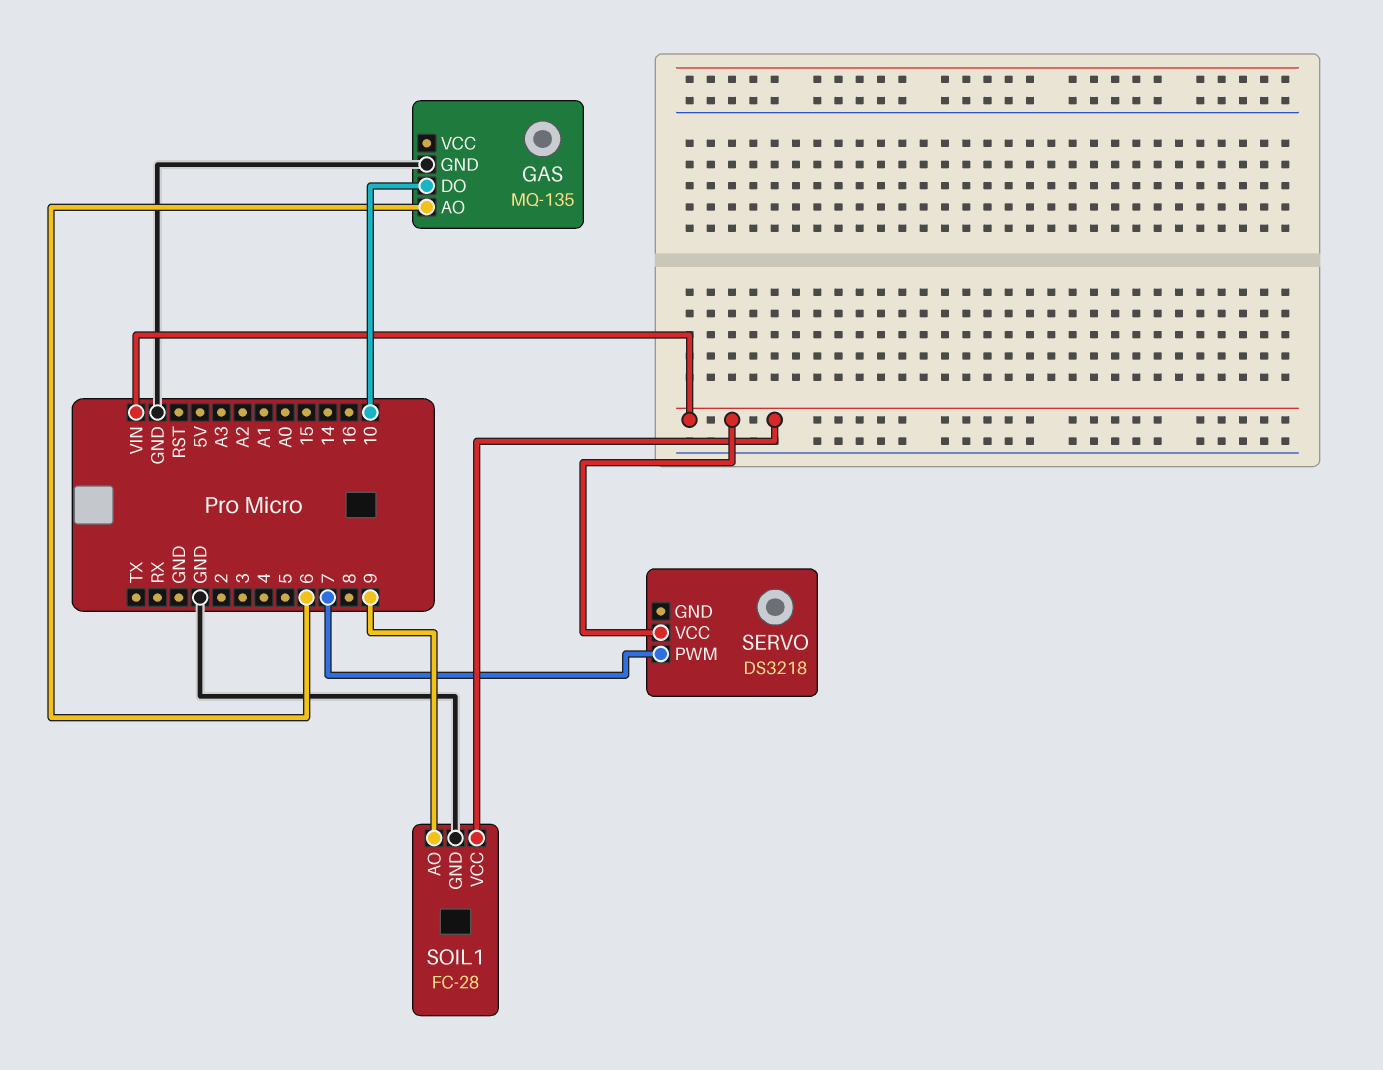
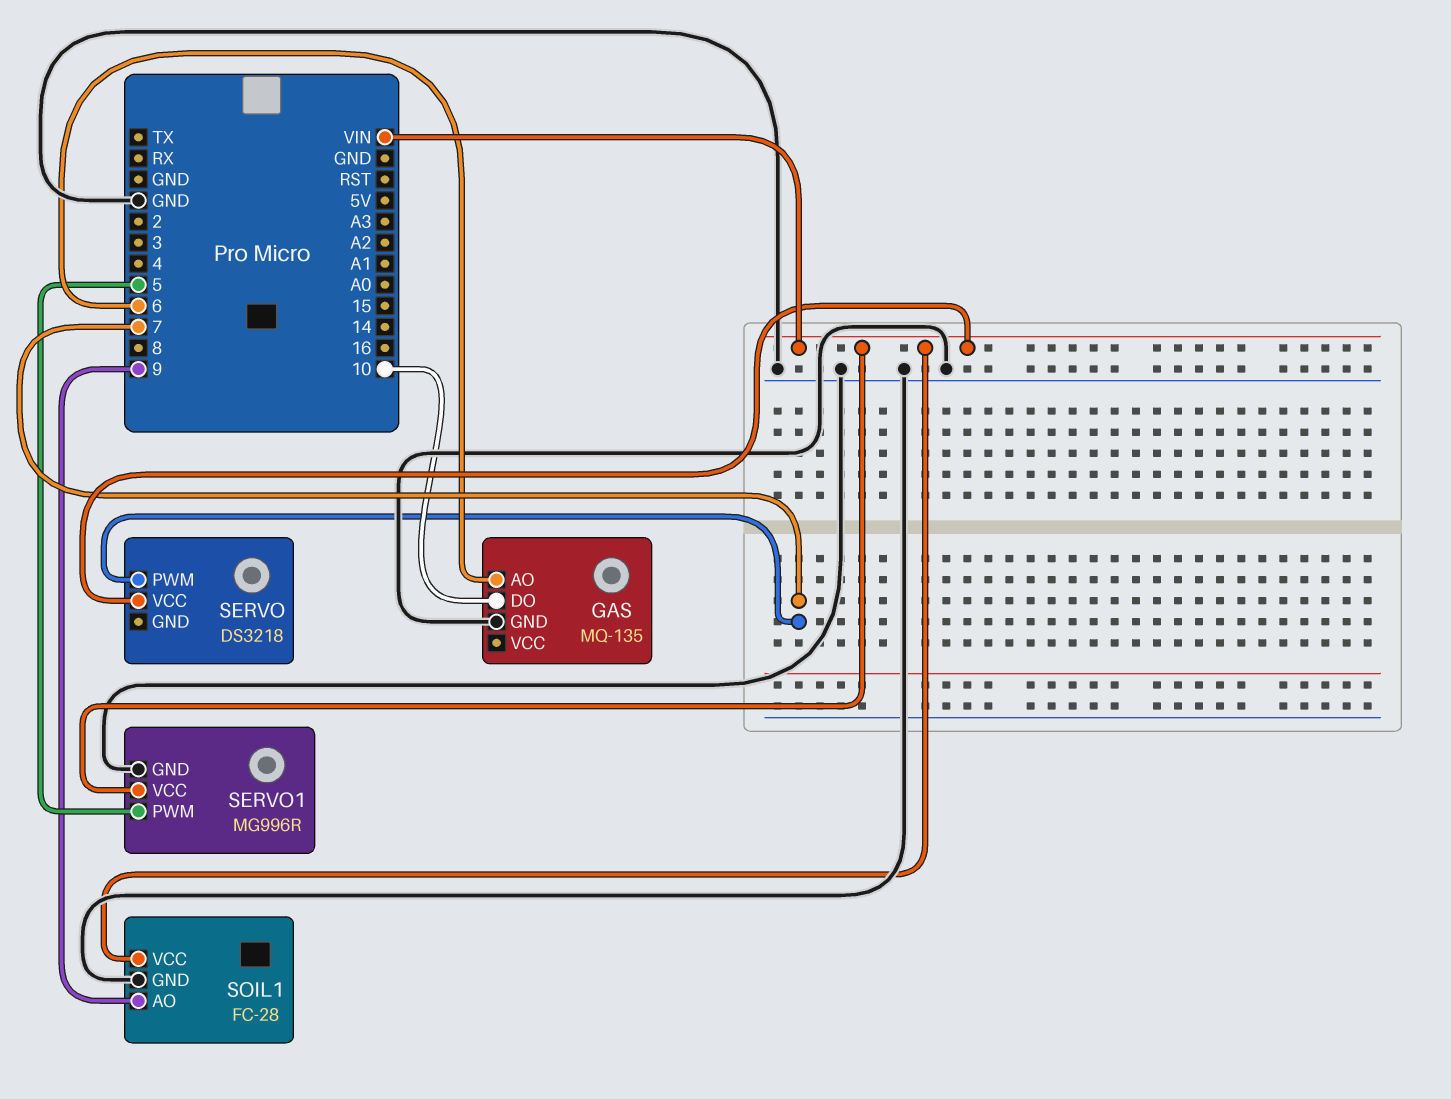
SERVO1: none -> MG996R
SERVO1 pin GND: none -> GND
SERVO1 pin PWM: none -> 5
SERVO1 pin VCC: none -> VIN

